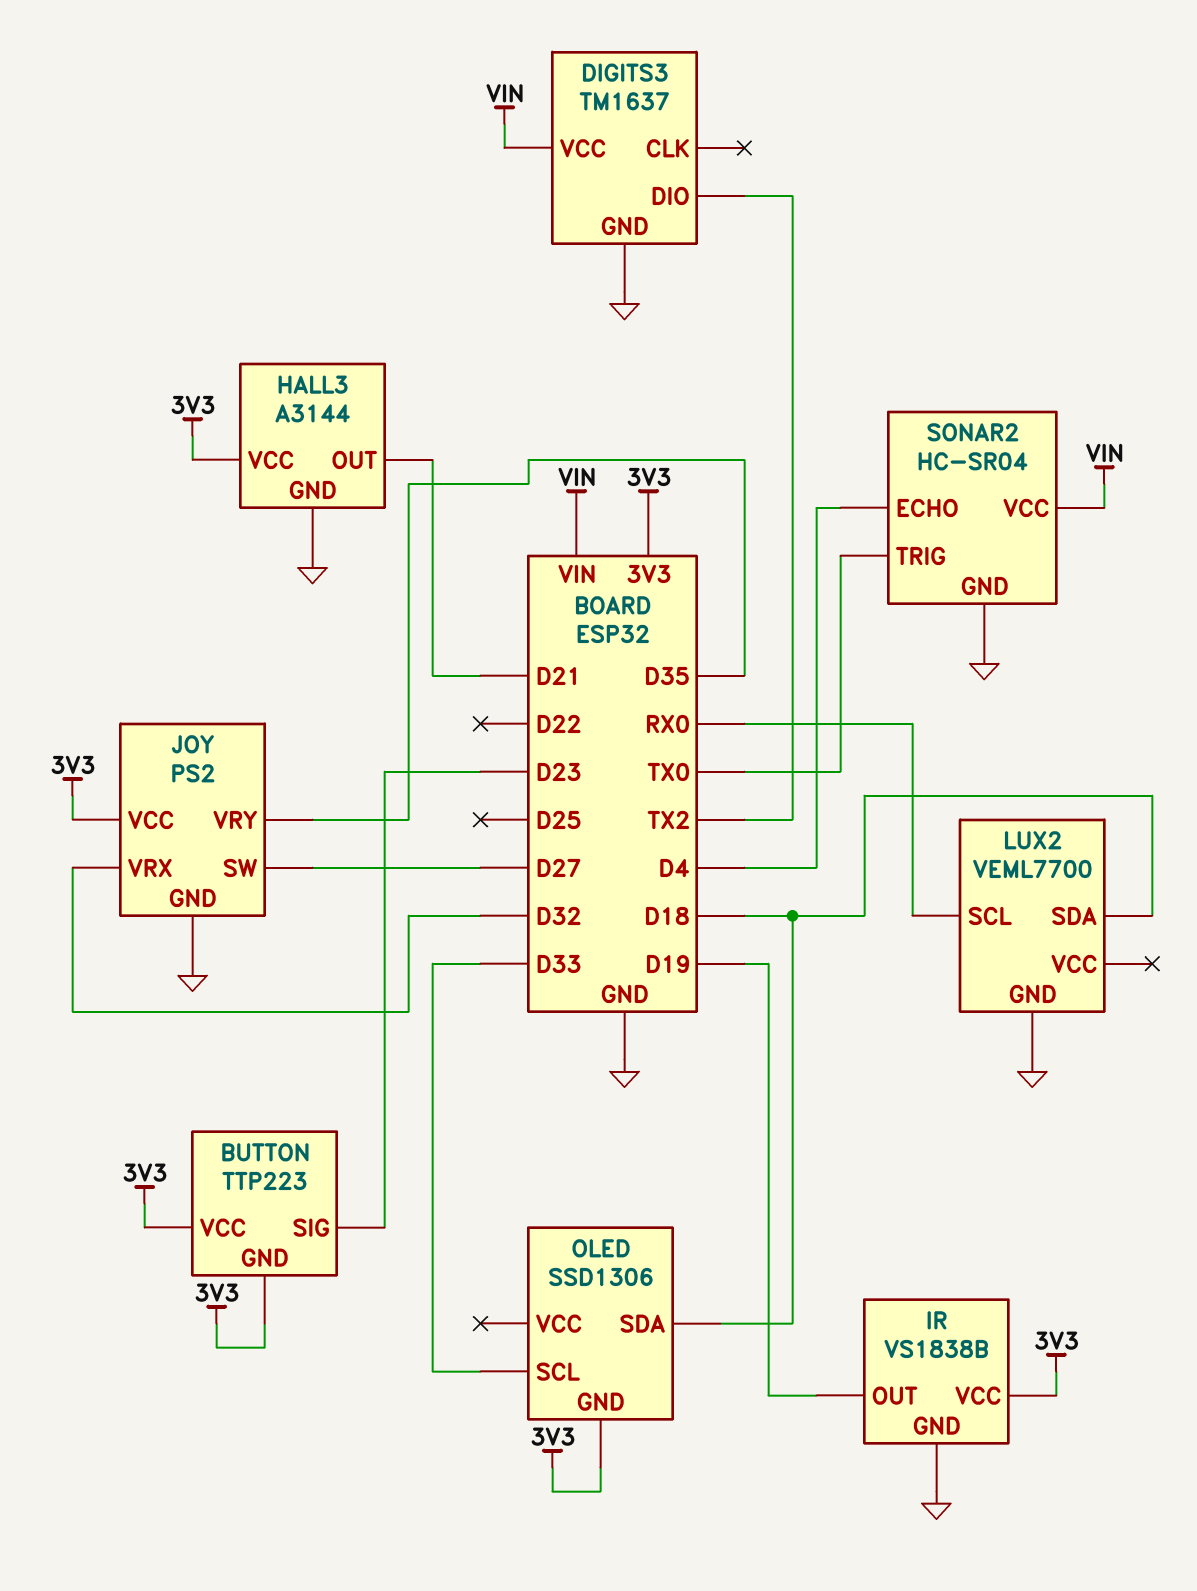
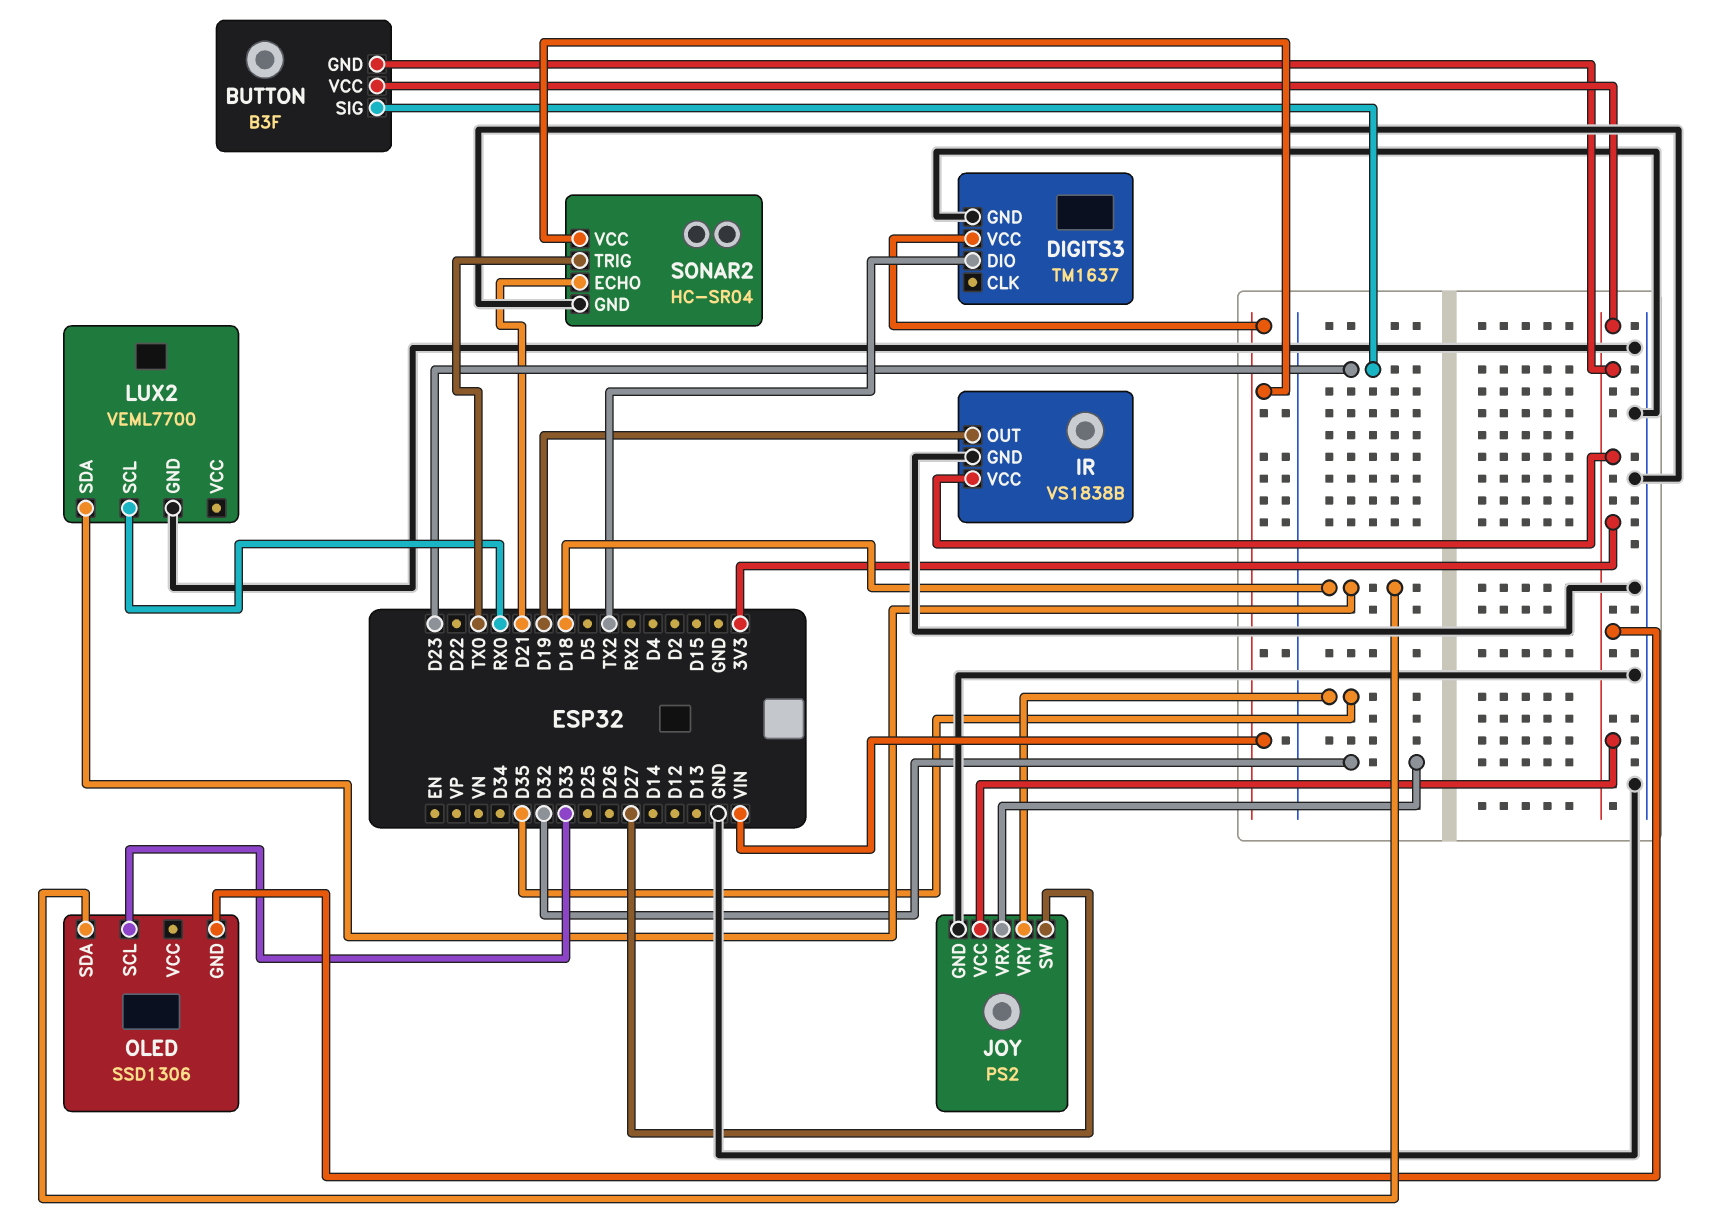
BUTTON: TTP223 -> B3F
HALL3: A3144 -> none
HALL3 pin GND: GND -> none
HALL3 pin OUT: D21 -> none
HALL3 pin VCC: 3V3 -> none
SONAR2 pin ECHO: D4 -> D21

